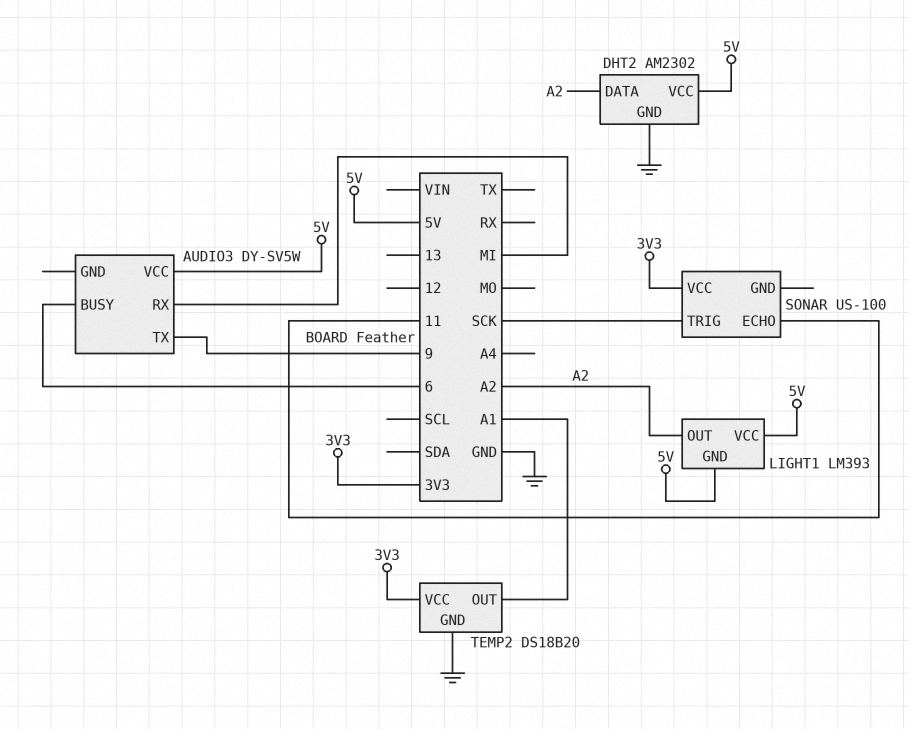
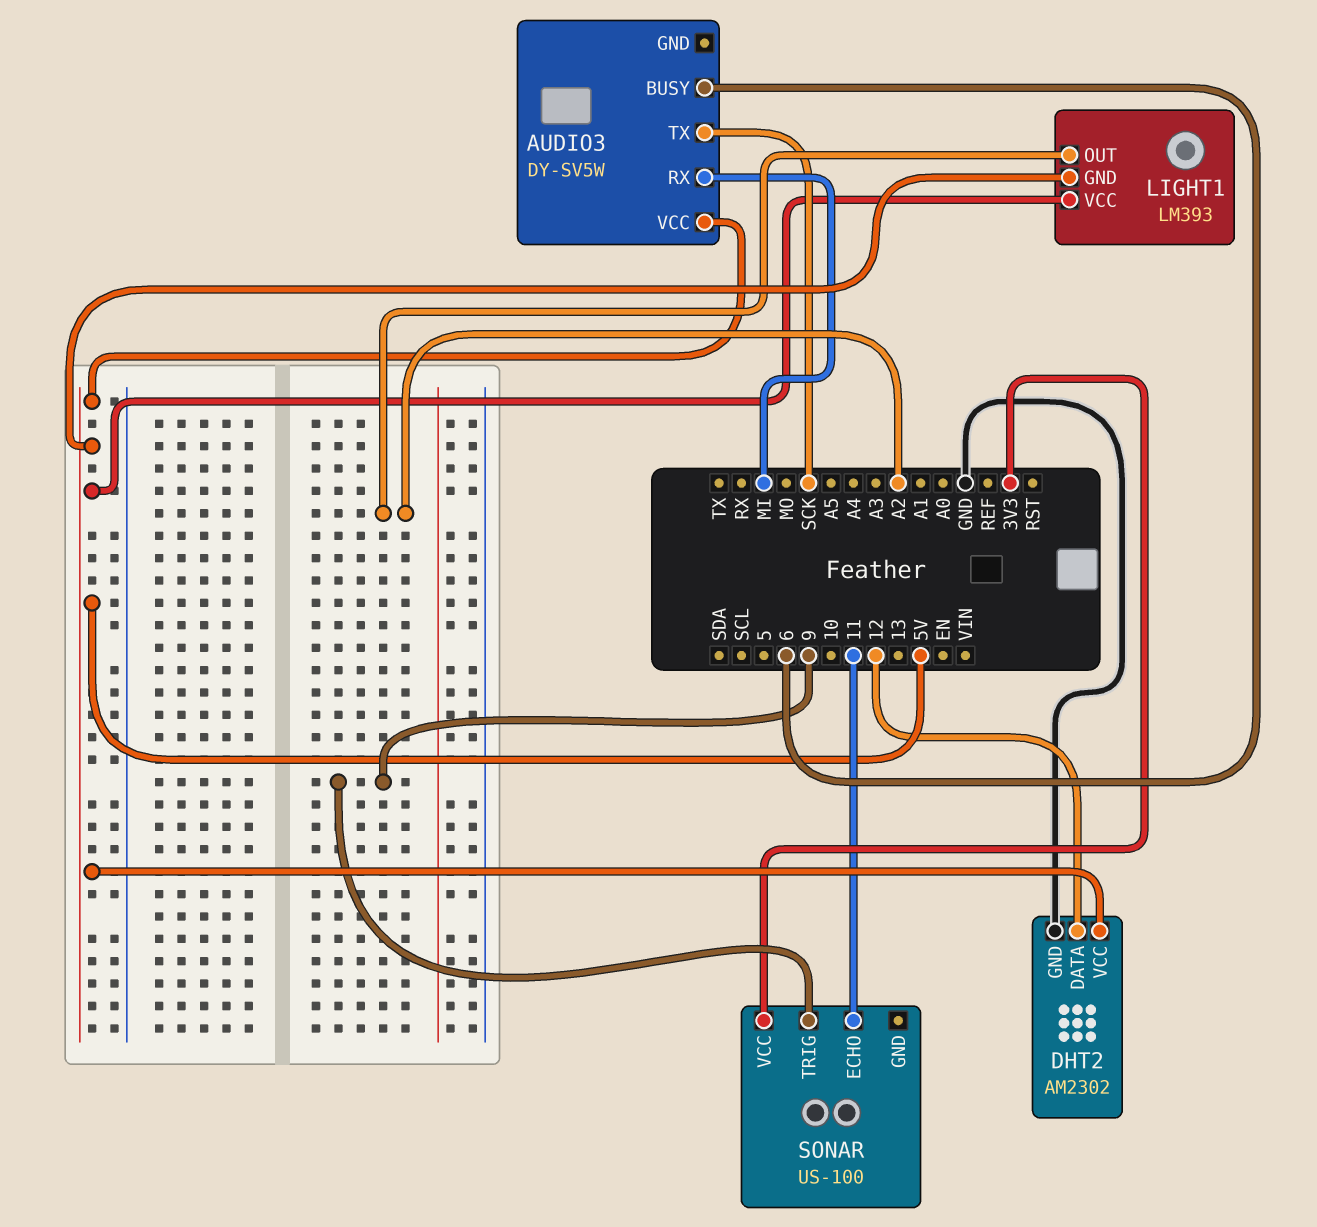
AUDIO3 pin TX: 9 -> SCK
DHT2 pin DATA: A2 -> 12
SONAR pin TRIG: SCK -> 9
TEMP2: DS18B20 -> none
TEMP2 pin GND: GND -> none
TEMP2 pin OUT: A1 -> none
TEMP2 pin VCC: 3V3 -> none

